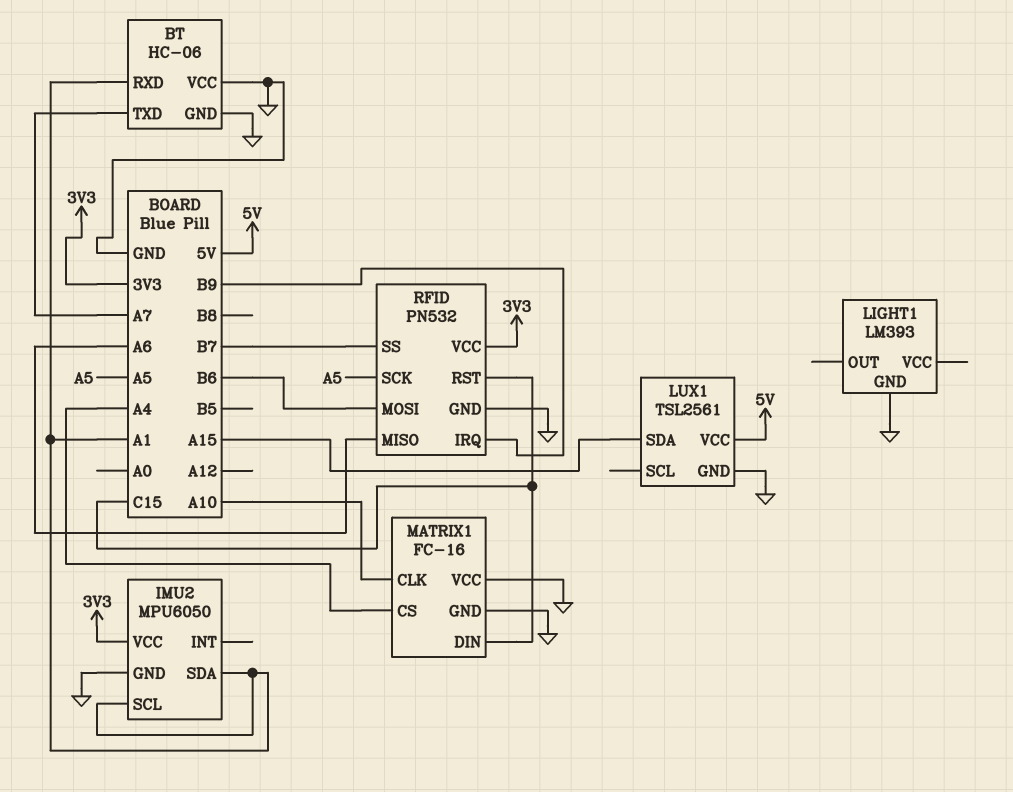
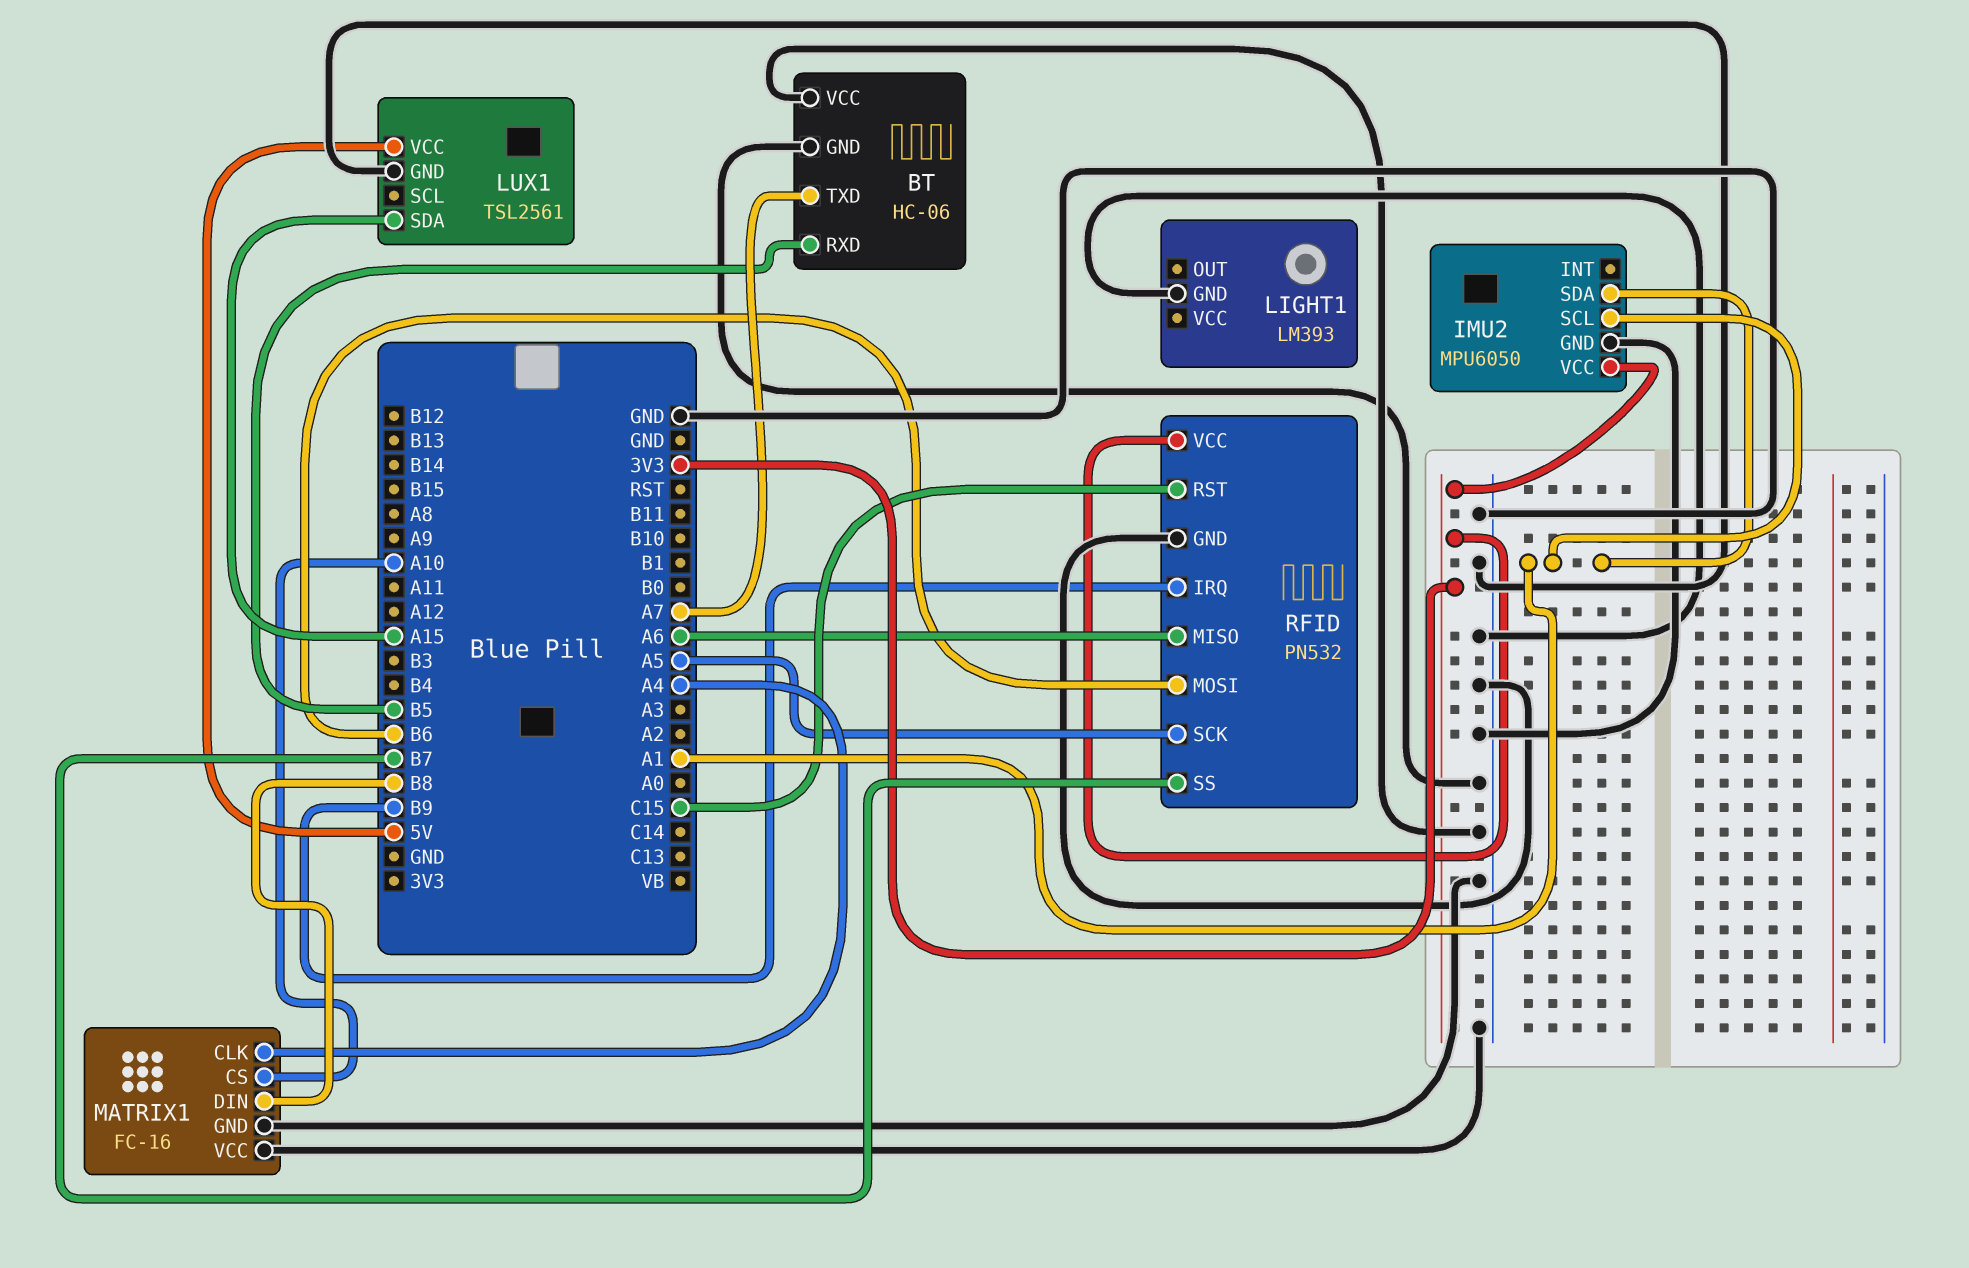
BT pin RXD: A1 -> B5
MATRIX1 pin CLK: A10 -> A4
MATRIX1 pin CS: A4 -> A10
MATRIX1 pin DIN: C15 -> B8

